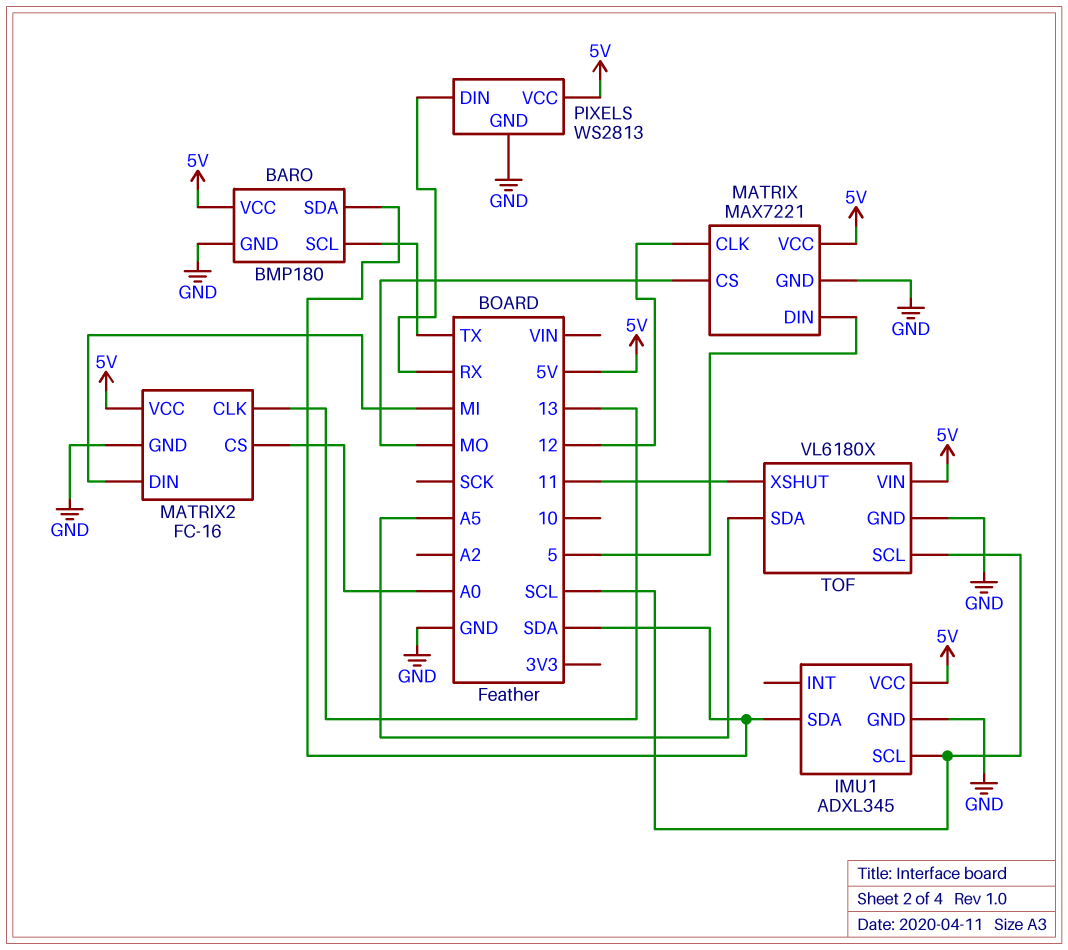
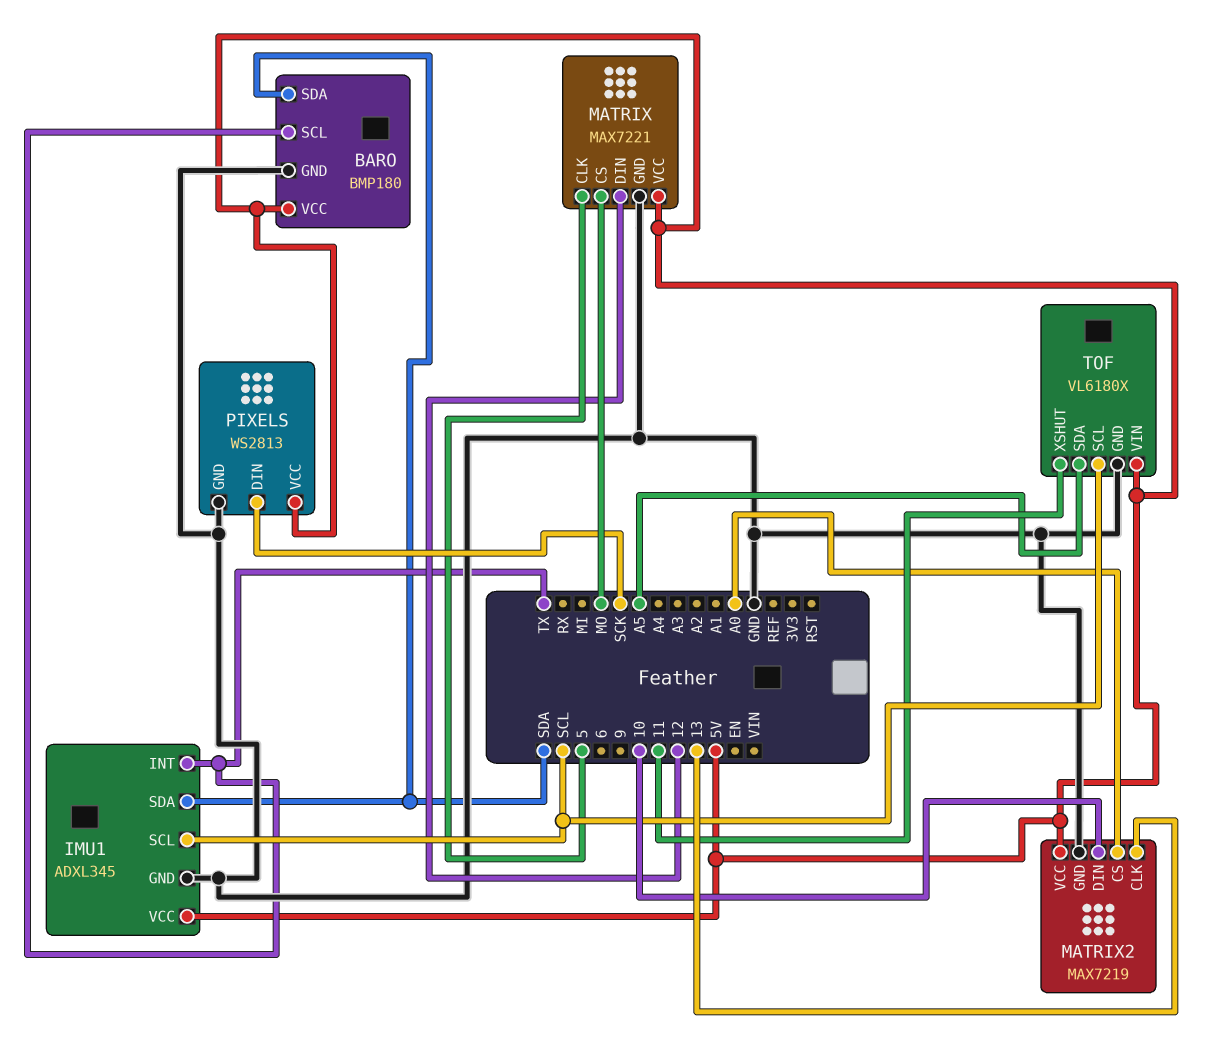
IMU1 pin INT: none -> TX
MATRIX pin CLK: 12 -> 5
MATRIX pin DIN: 5 -> 12
MATRIX2: FC-16 -> MAX7219
MATRIX2 pin DIN: MI -> 10
PIXELS pin DIN: RX -> SCK

